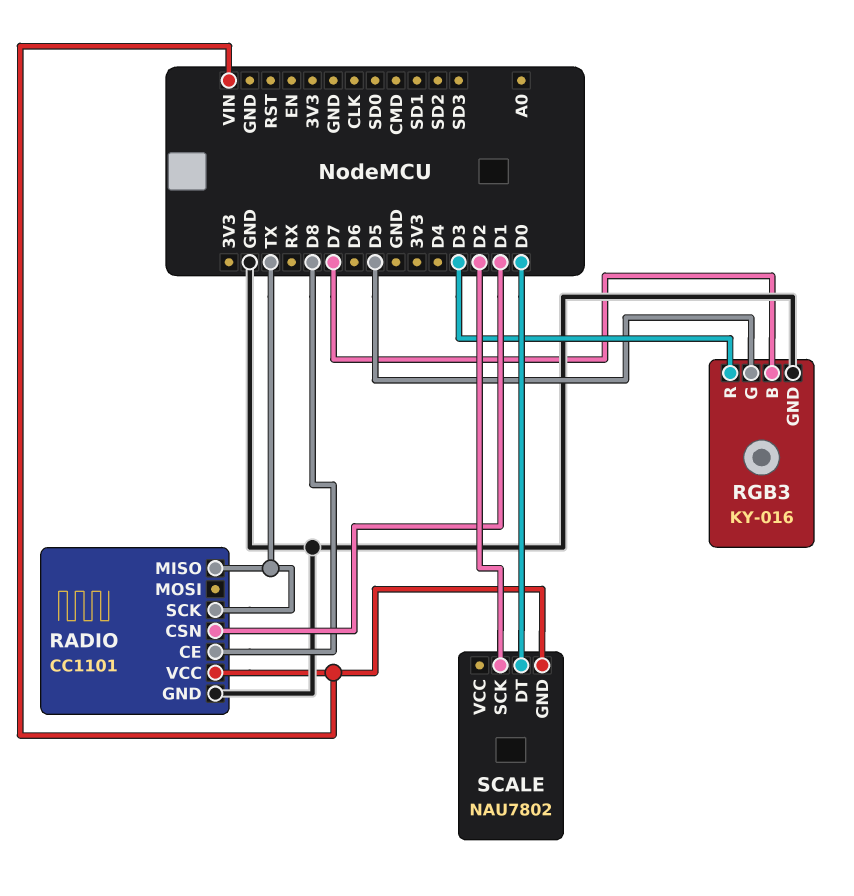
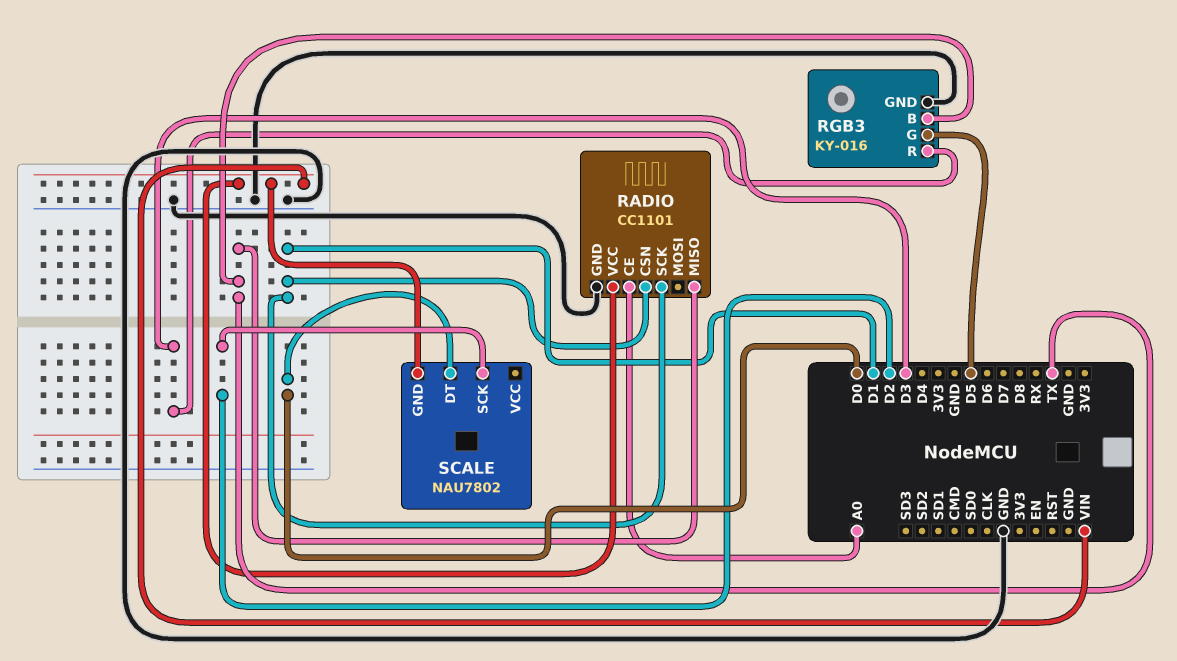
RADIO pin CE: D8 -> A0
RADIO pin SCK: TX -> D1
RGB3 pin B: D7 -> TX

